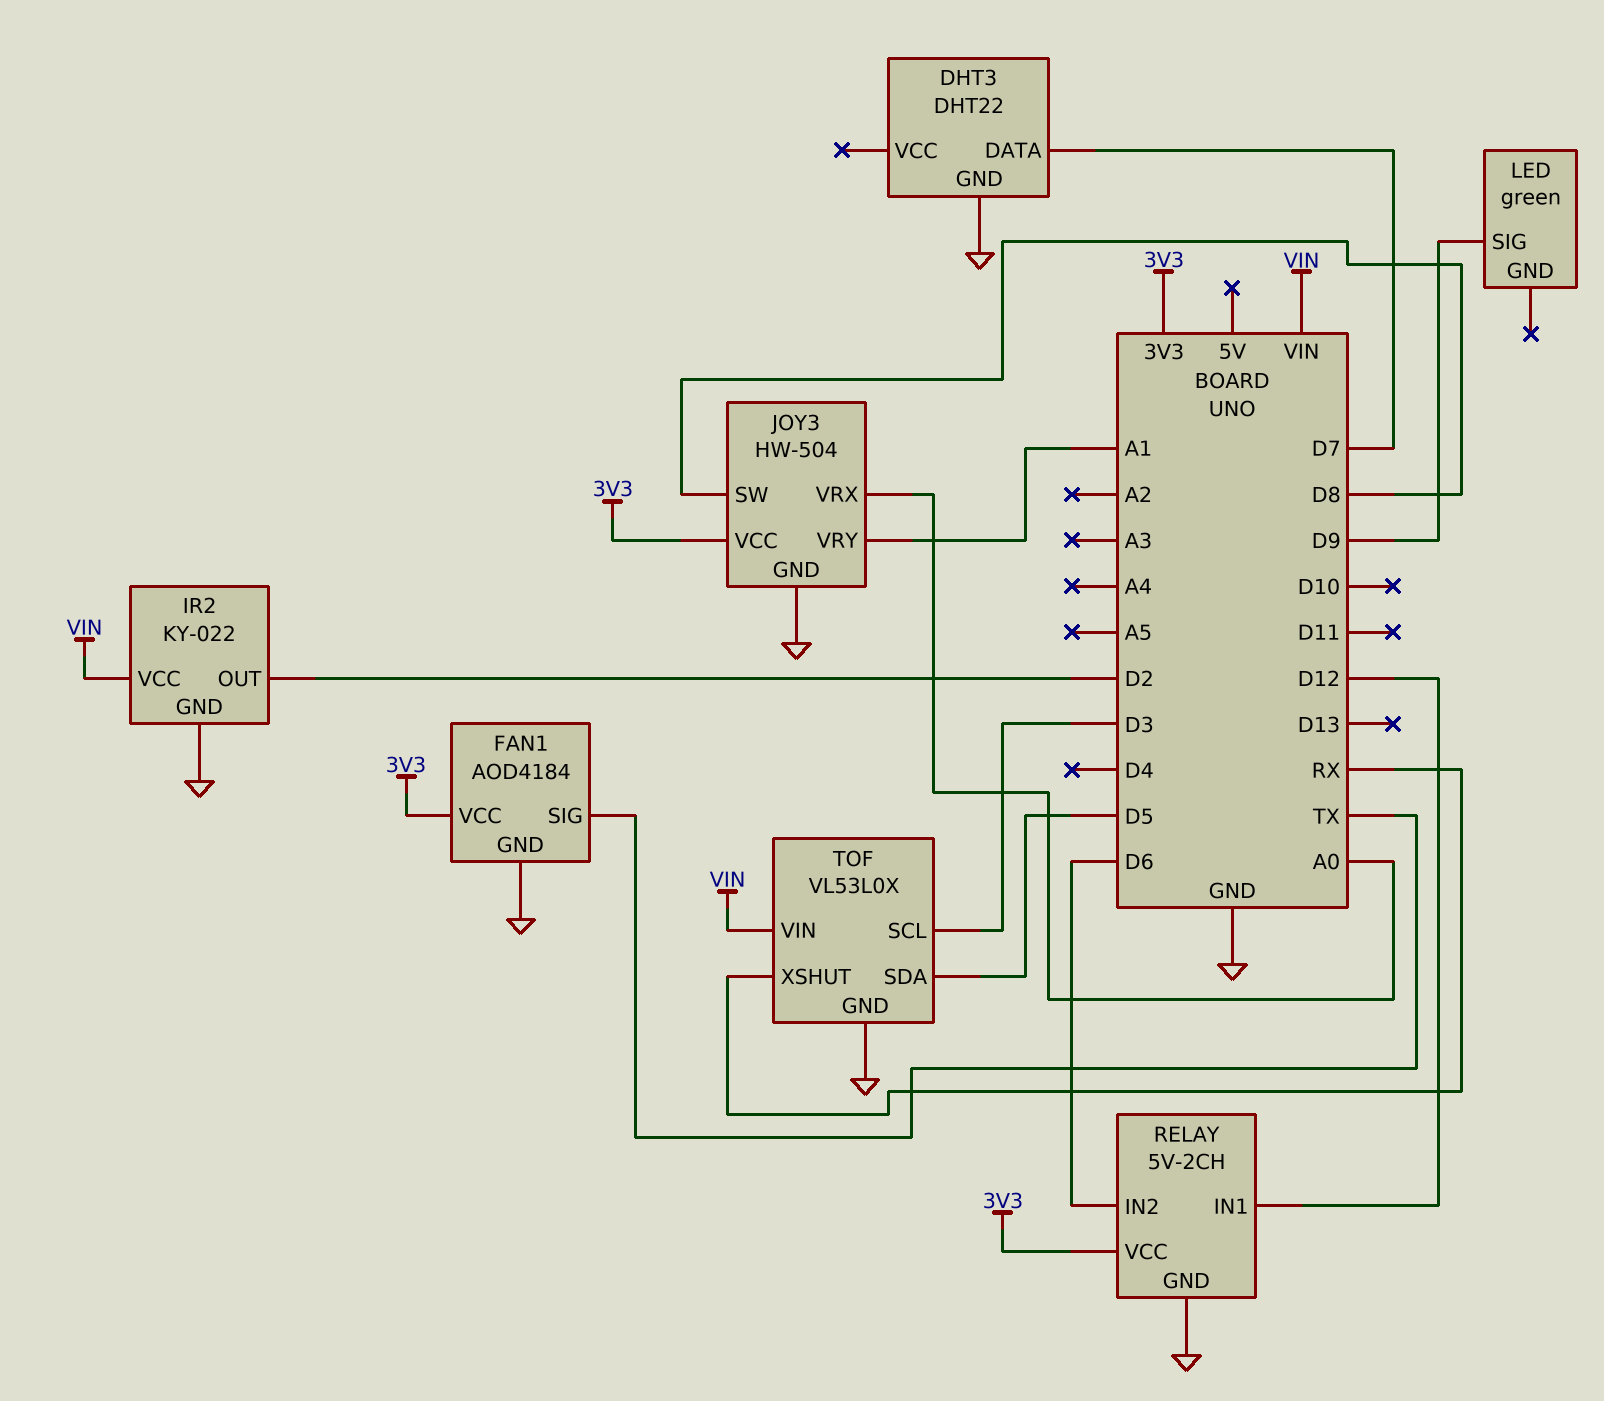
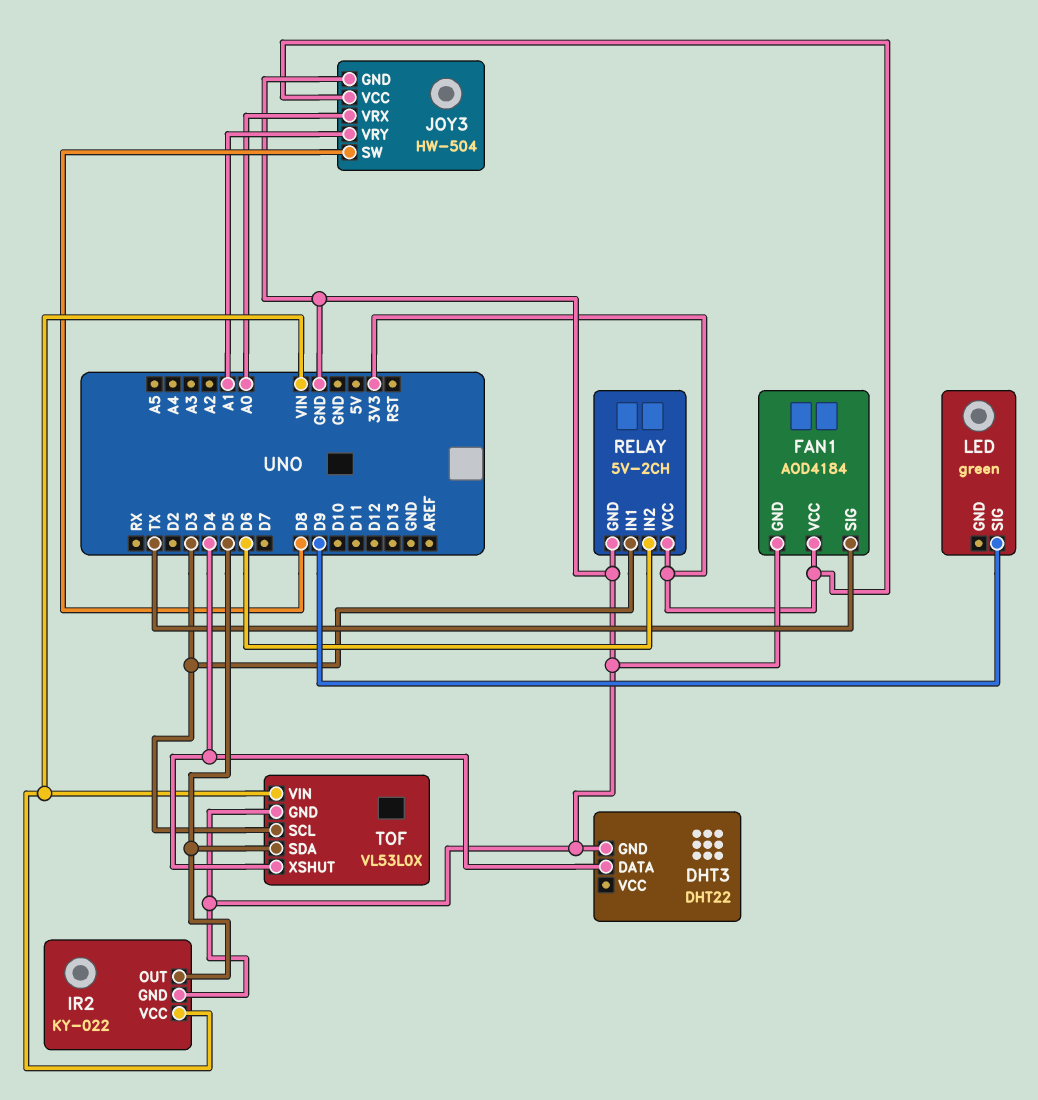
DHT3 pin DATA: D7 -> D4
IR2 pin OUT: D2 -> D5
RELAY pin IN1: D12 -> D3
TOF pin XSHUT: RX -> D4

